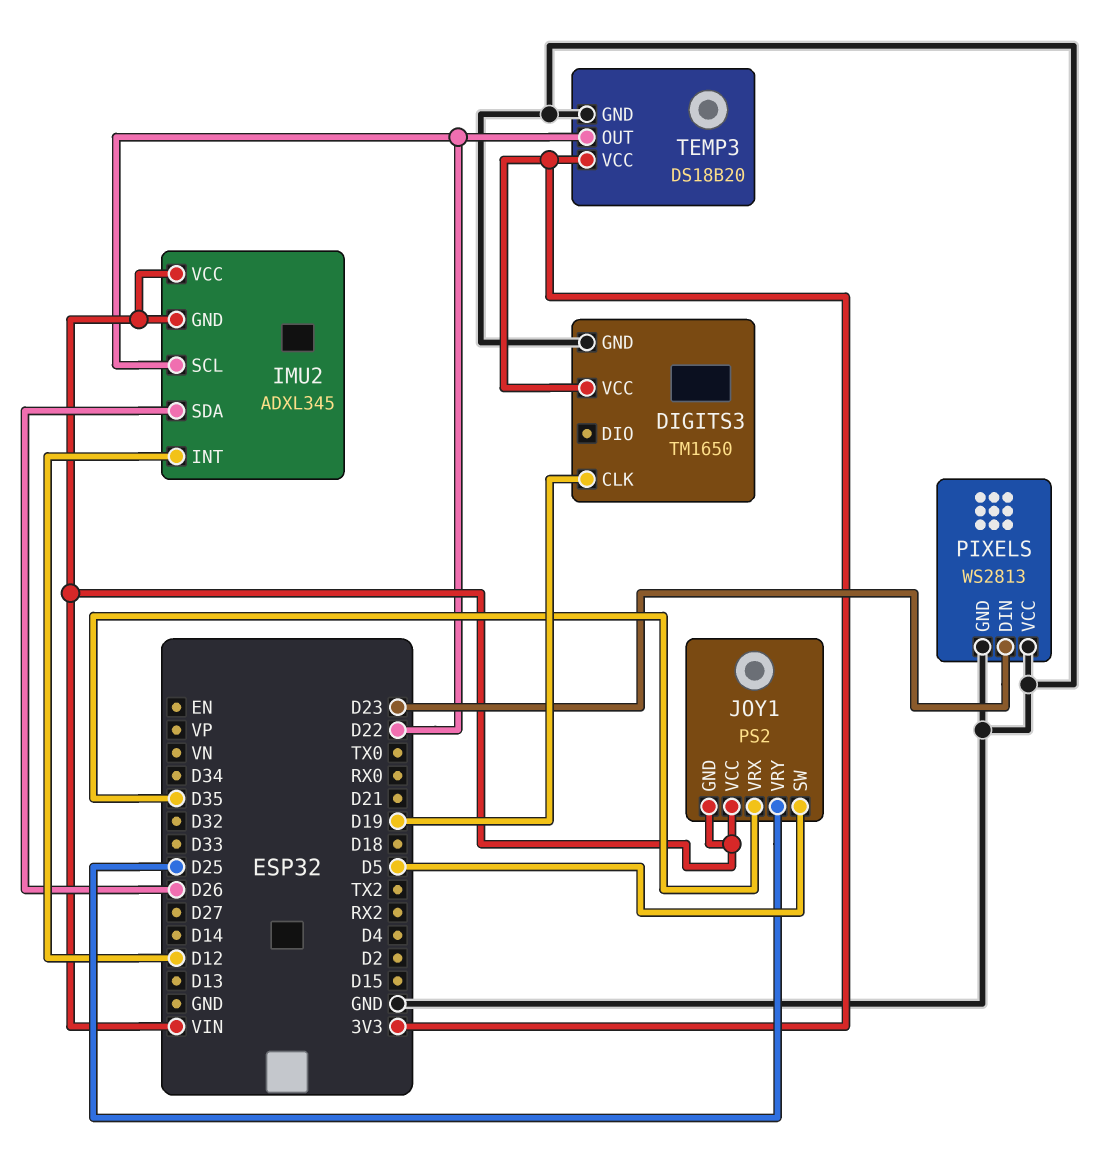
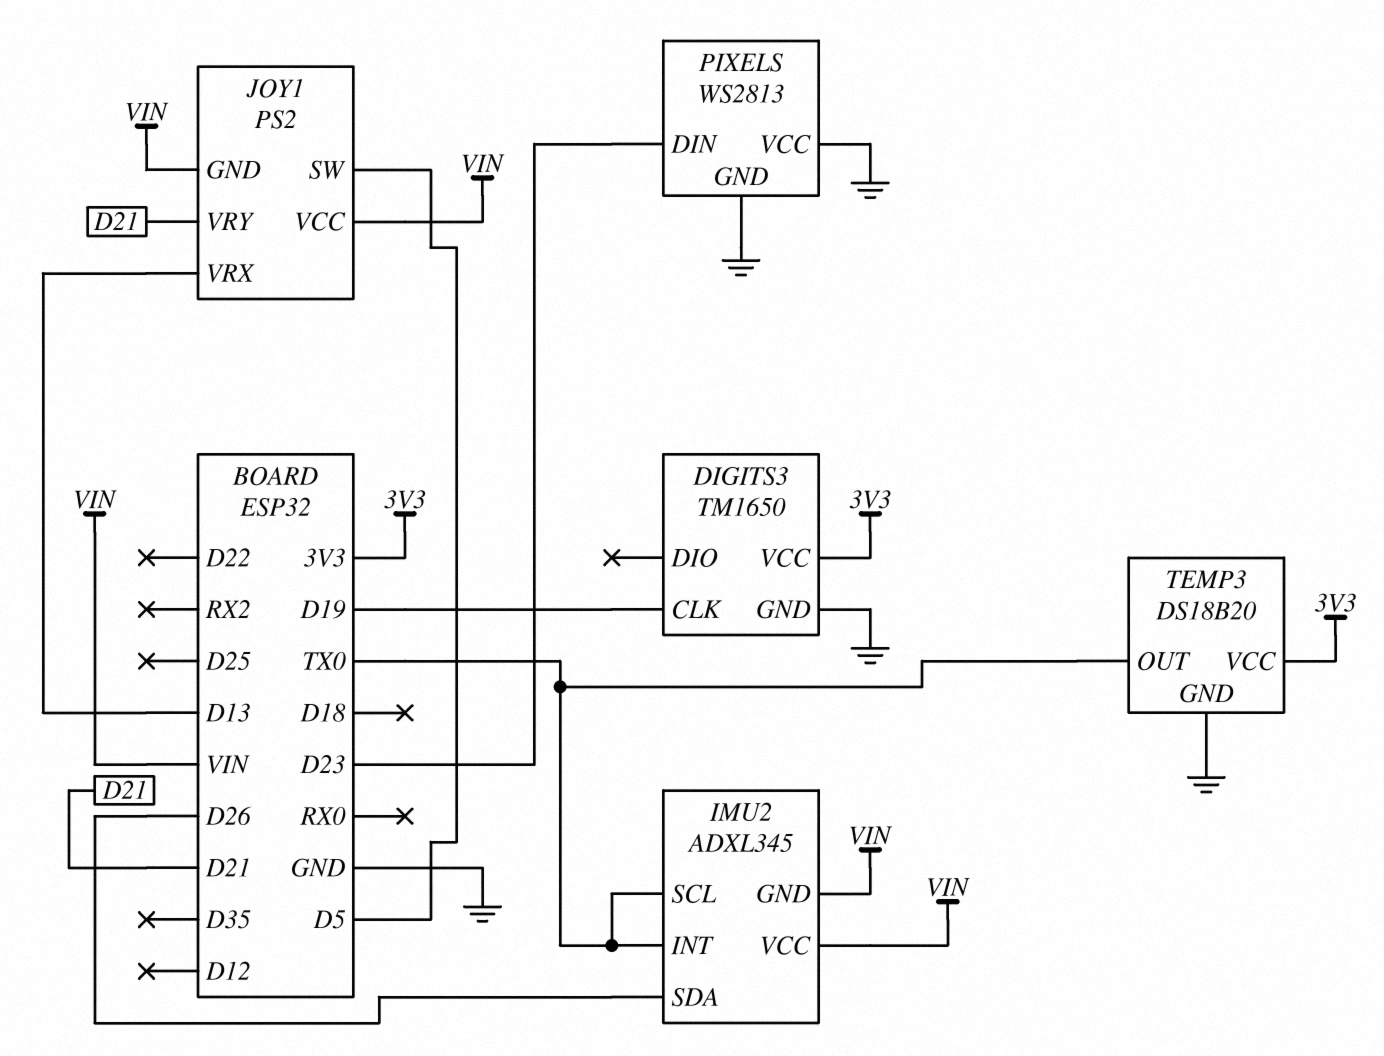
IMU2 pin INT: D12 -> TX0
IMU2 pin SCL: D22 -> TX0
JOY1 pin VRX: D35 -> D13
JOY1 pin VRY: D25 -> D21
TEMP3 pin OUT: D22 -> TX0

